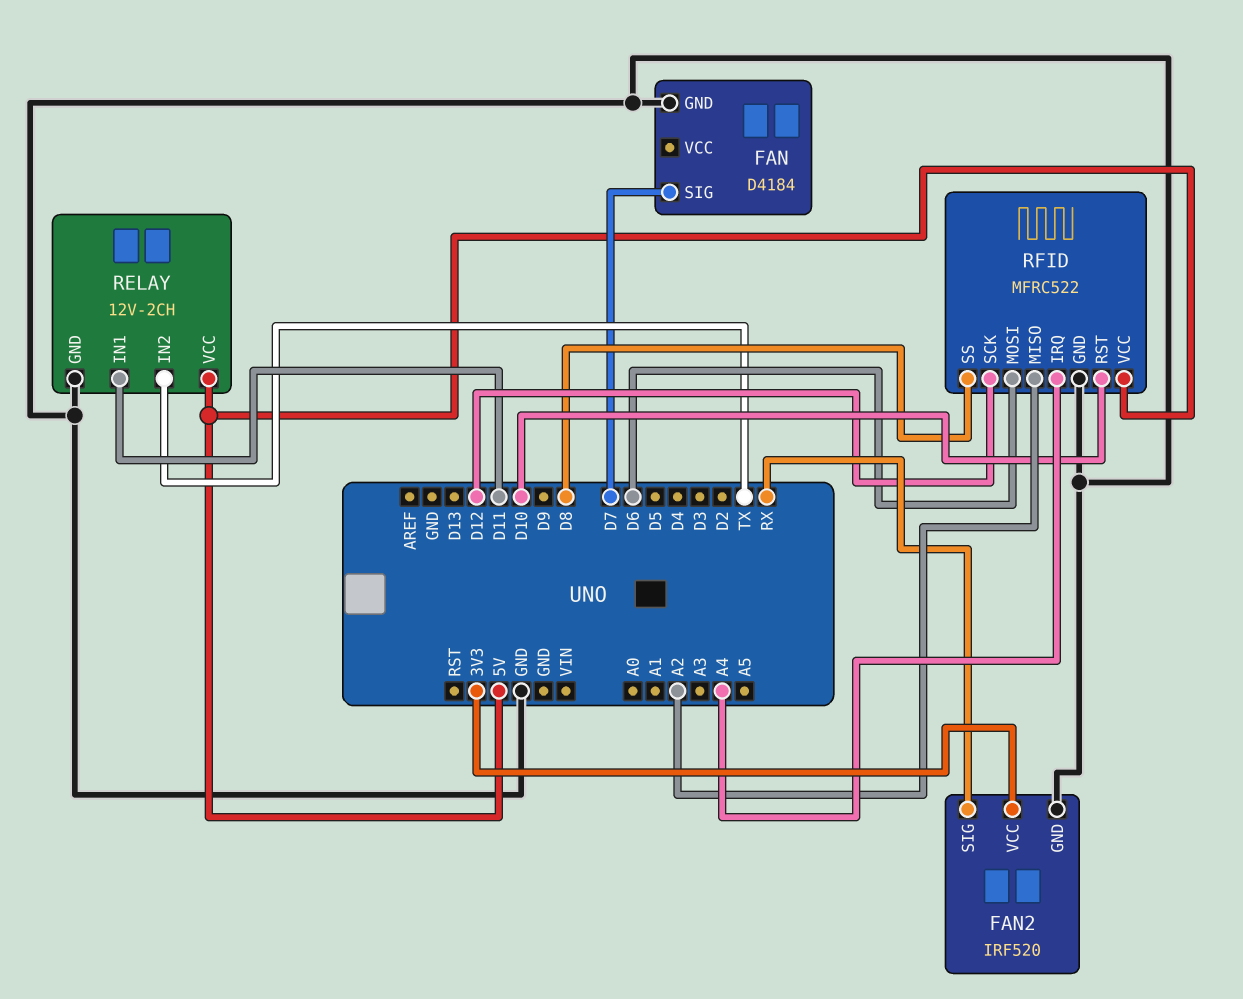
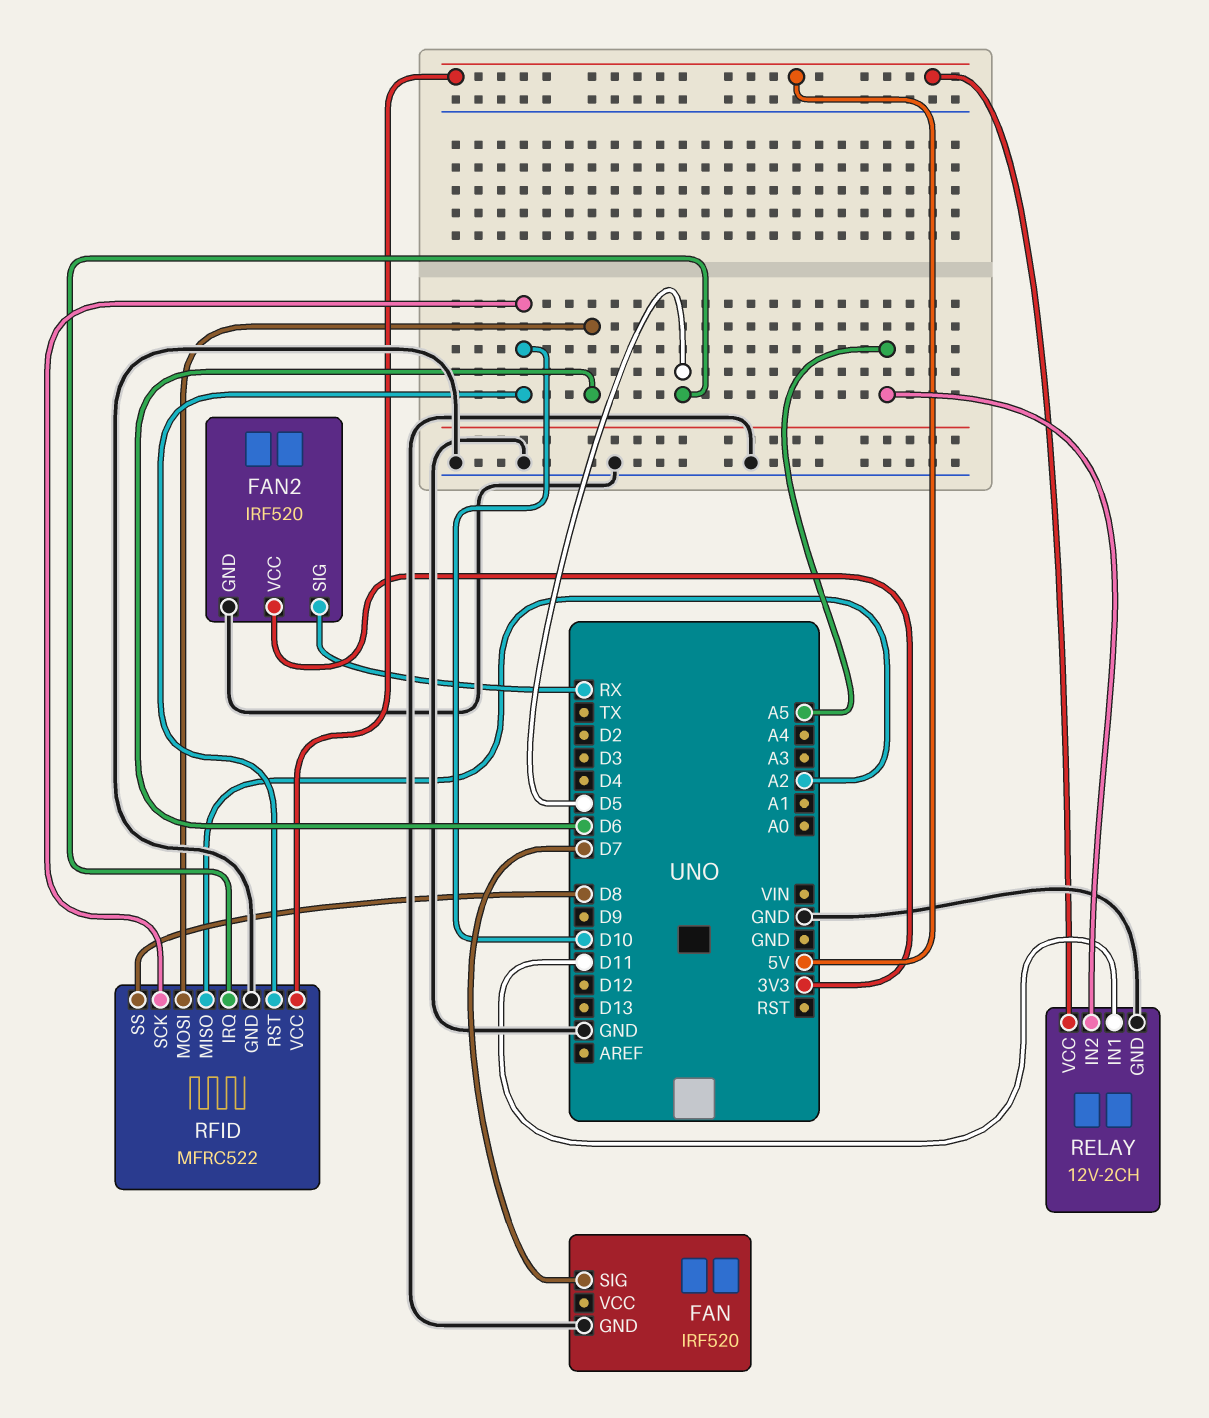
FAN: D4184 -> IRF520
RELAY pin IN2: TX -> A5
RFID pin IRQ: A4 -> D5
RFID pin SCK: D12 -> D10

